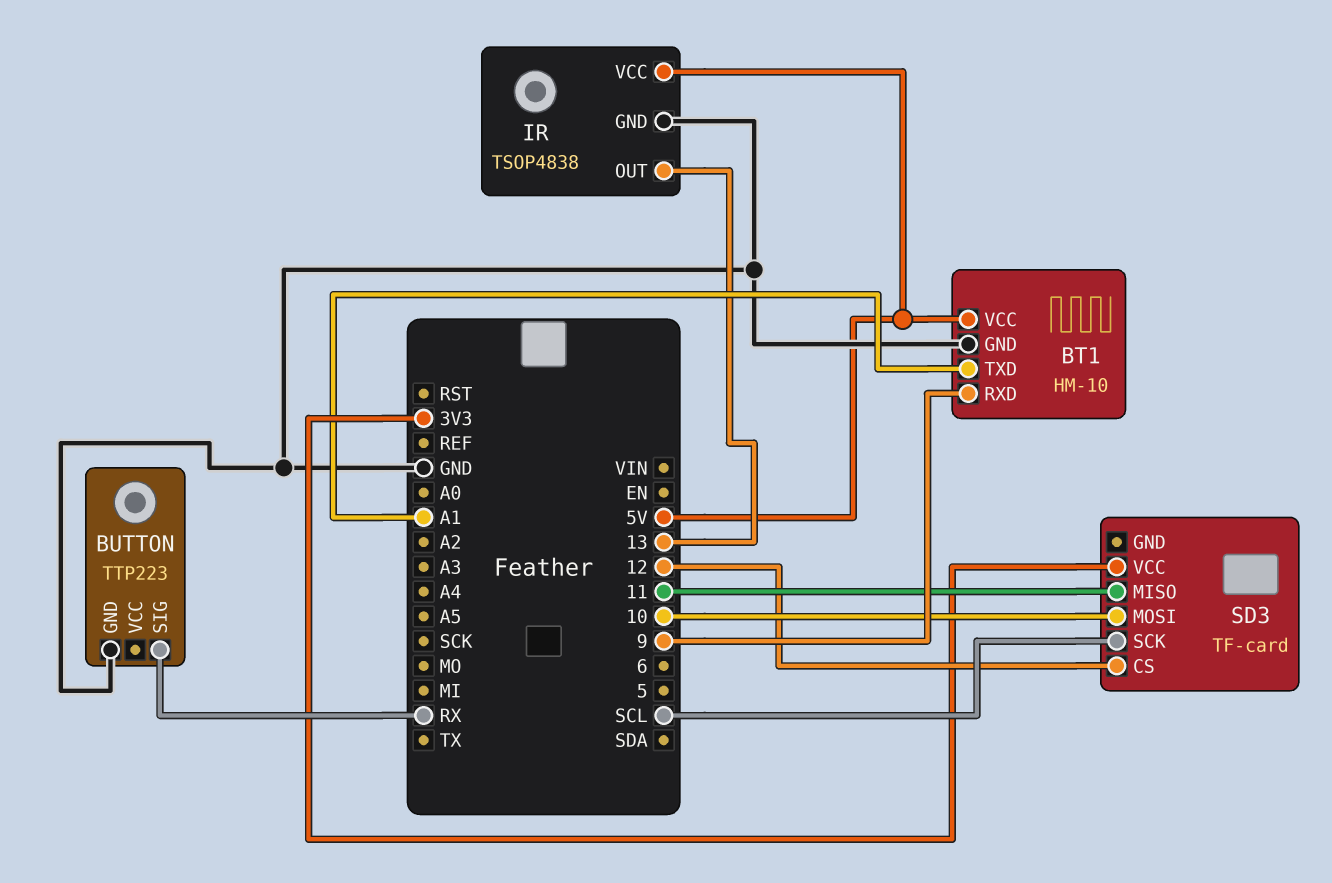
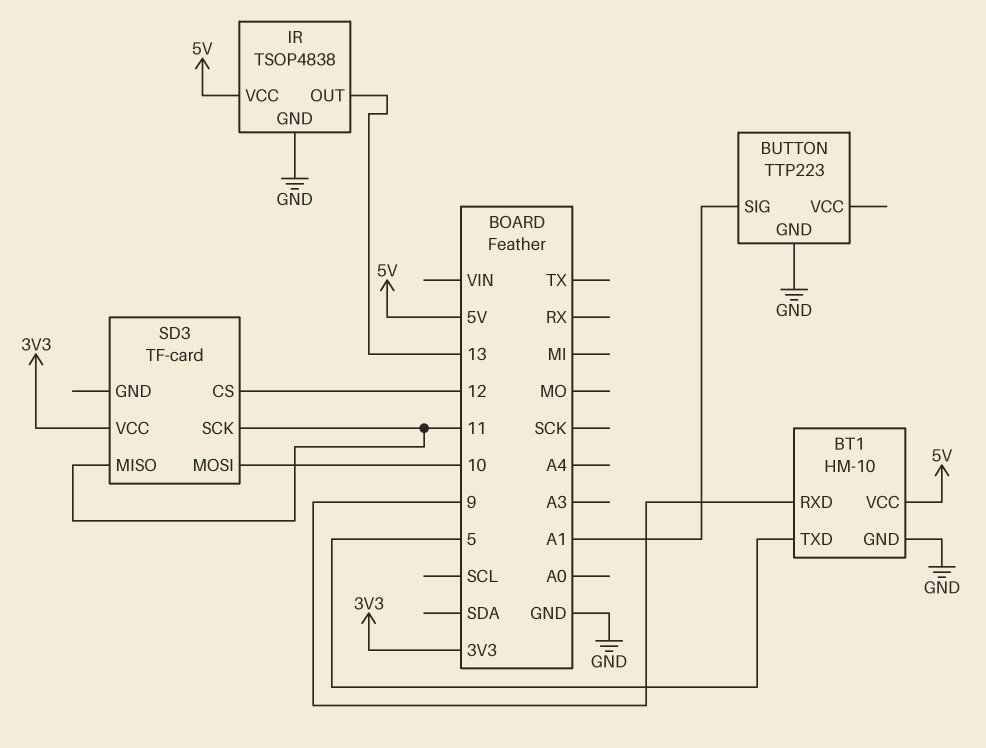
BT1 pin TXD: A1 -> 5
BUTTON pin SIG: RX -> A1
SD3 pin SCK: SCL -> 11

